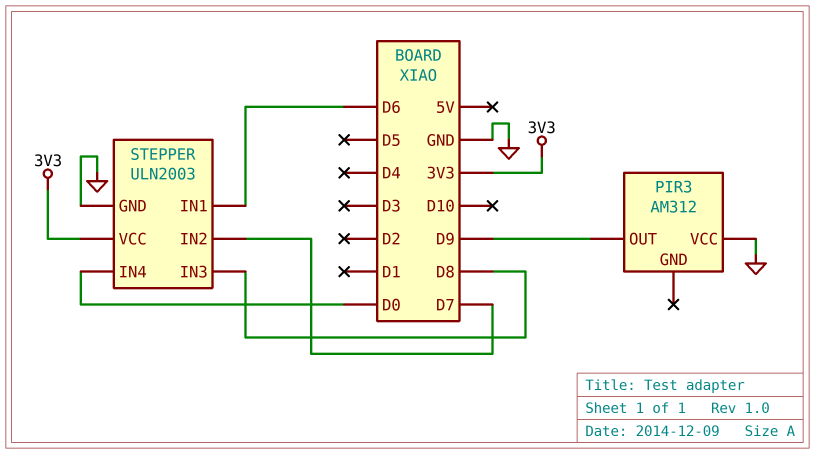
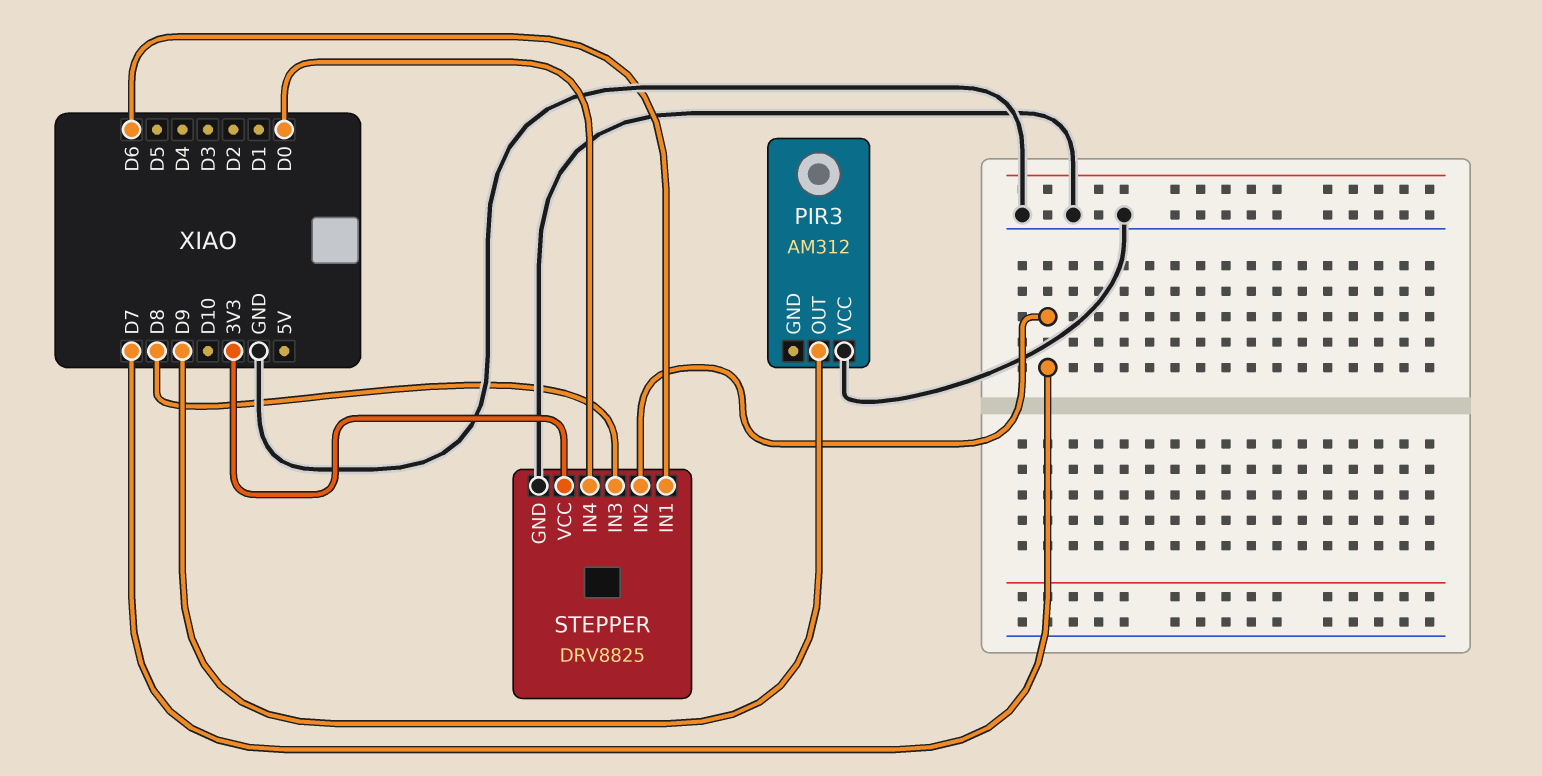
STEPPER: ULN2003 -> DRV8825

